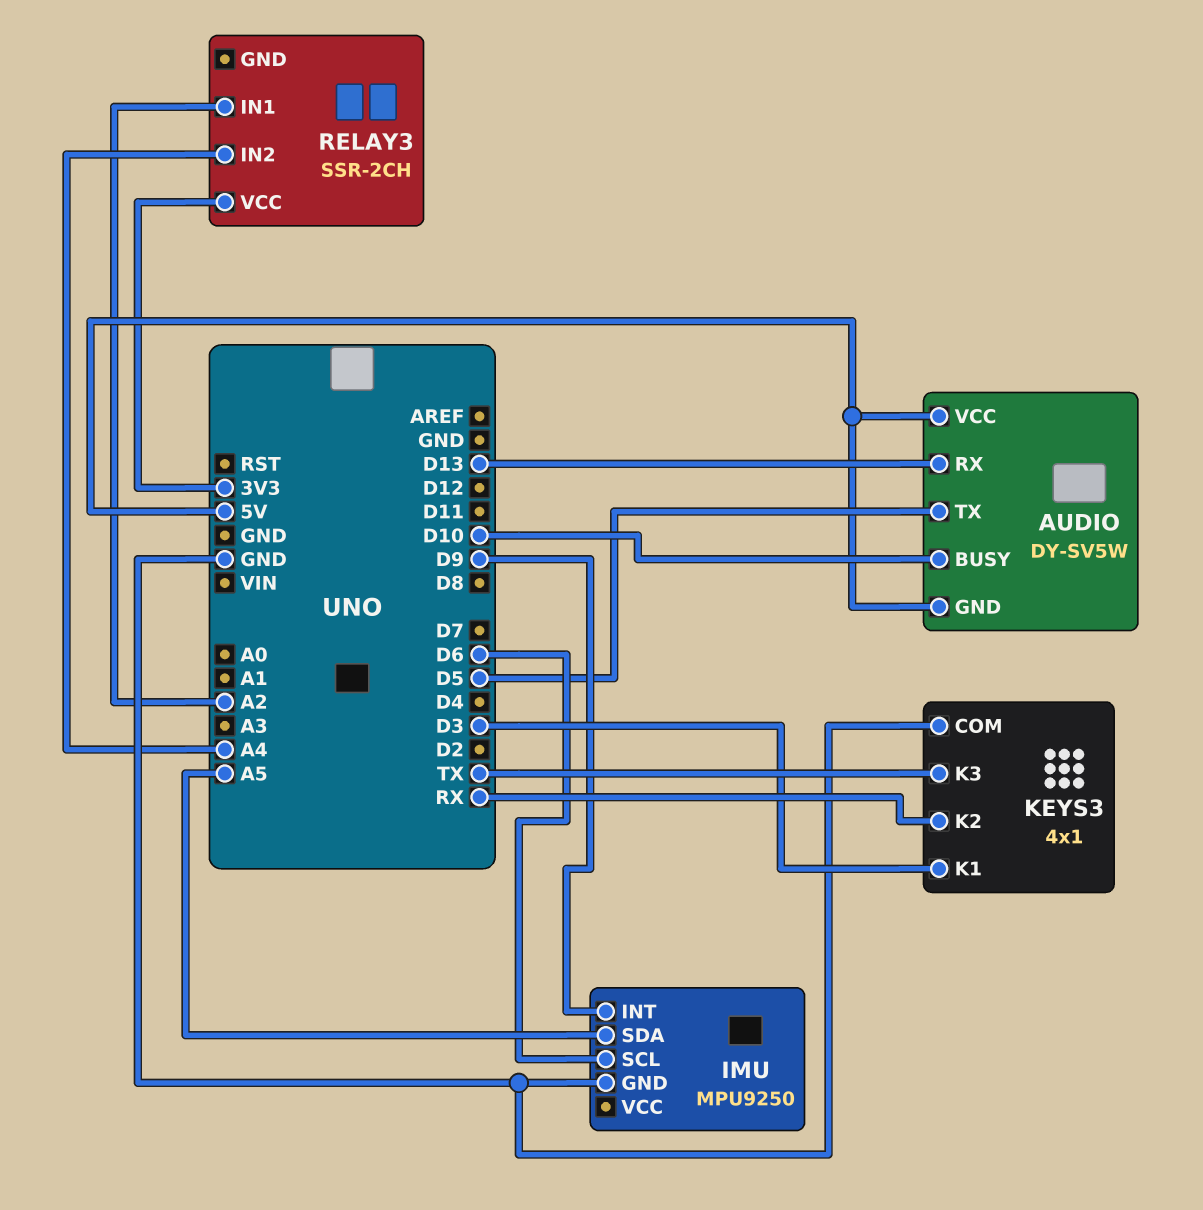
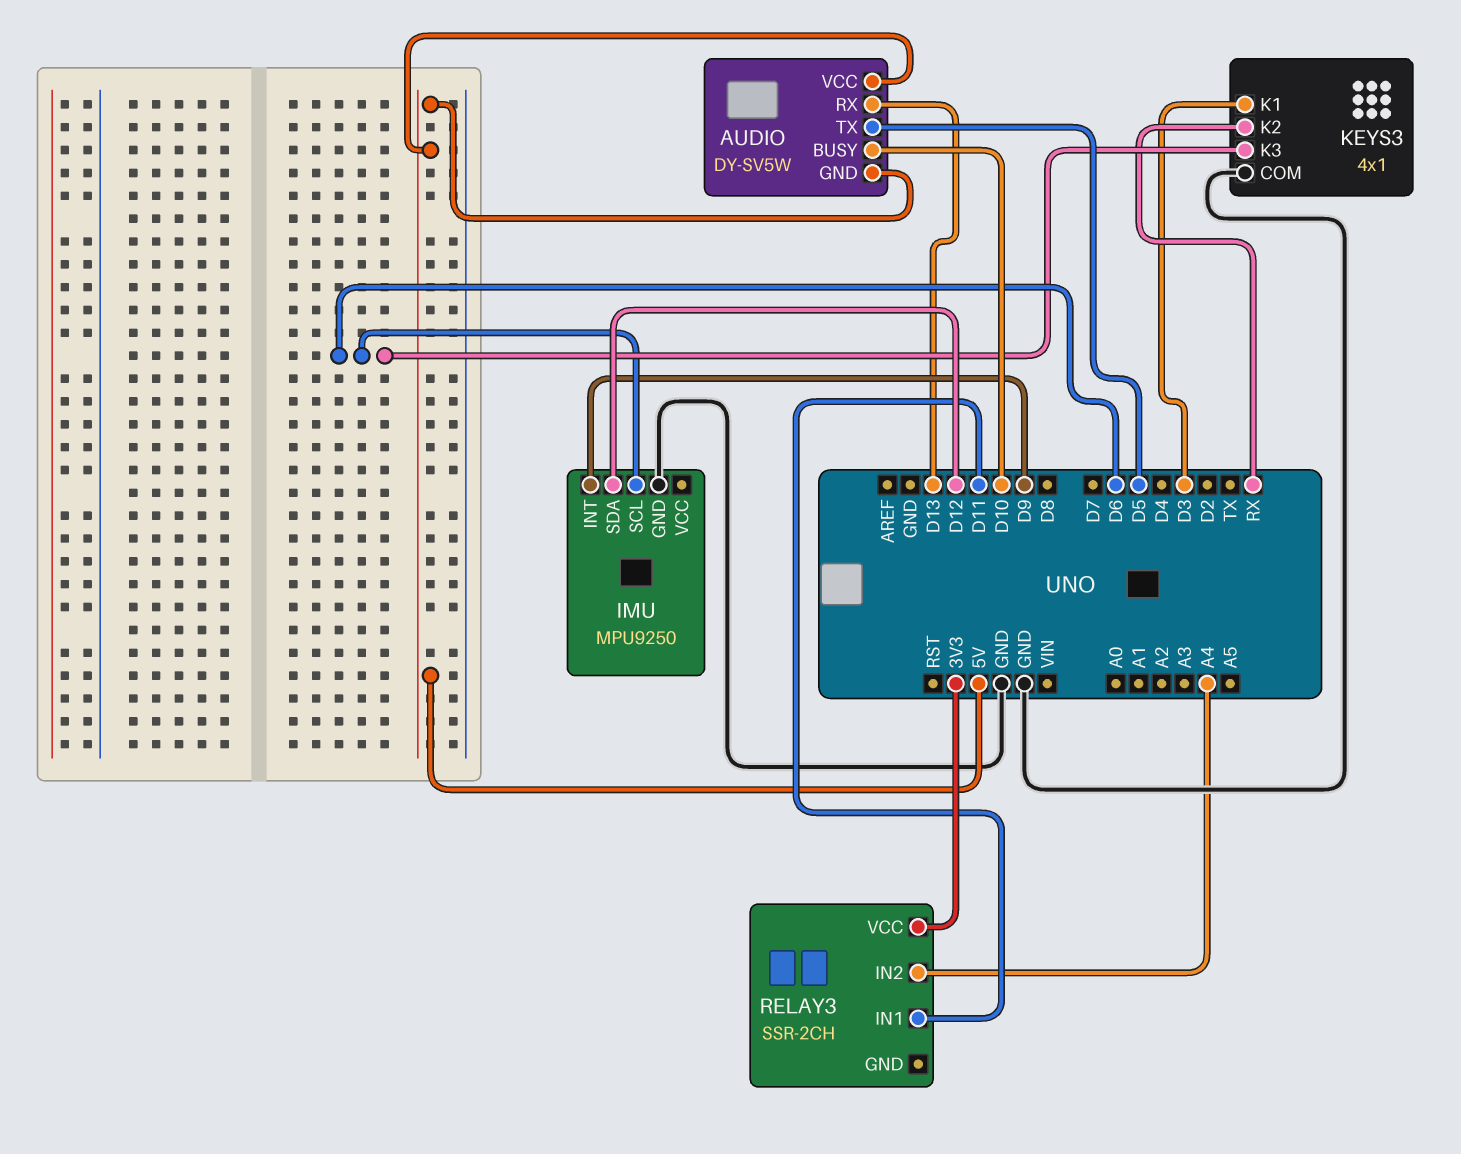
IMU pin SDA: A5 -> D12
KEYS3 pin K3: TX -> D6
RELAY3 pin IN1: A2 -> D11

